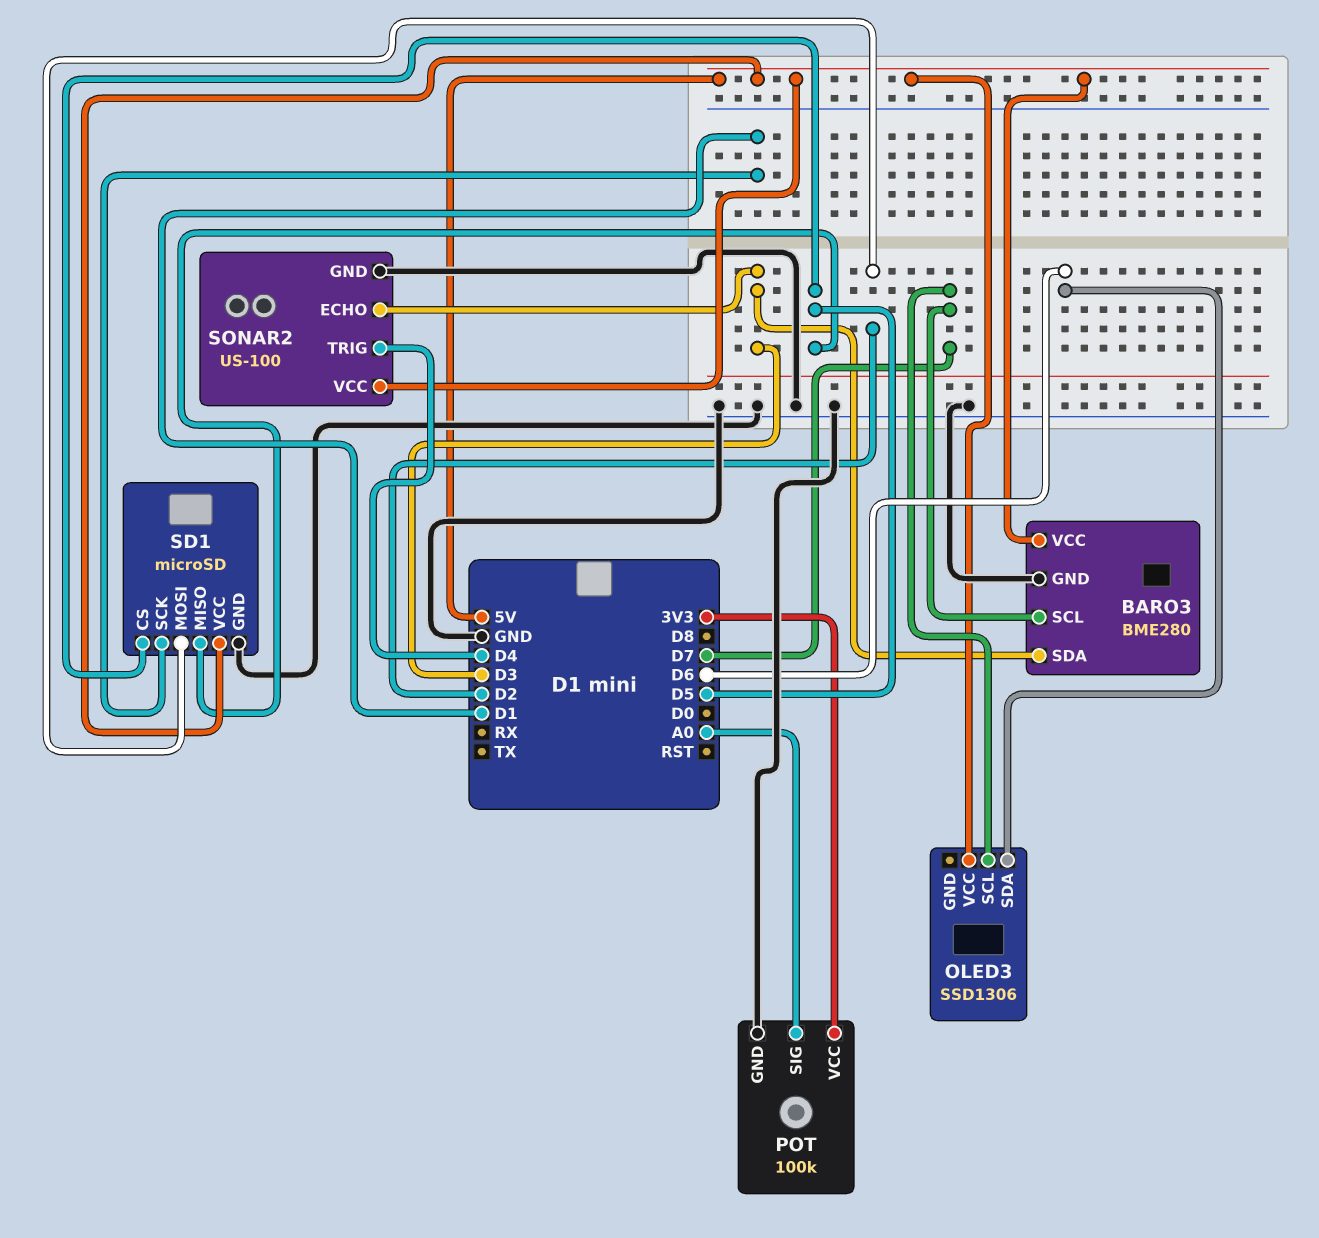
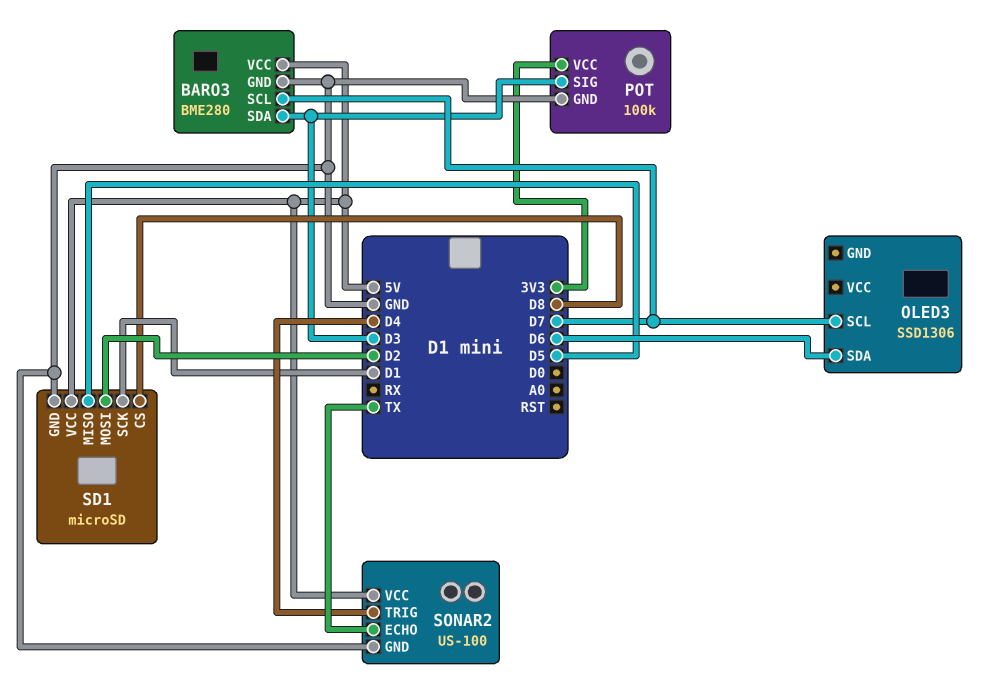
OLED3 pin VCC: 5V -> none
POT pin SIG: A0 -> D3
SD1 pin CS: D5 -> D8
SONAR2 pin ECHO: D3 -> TX

